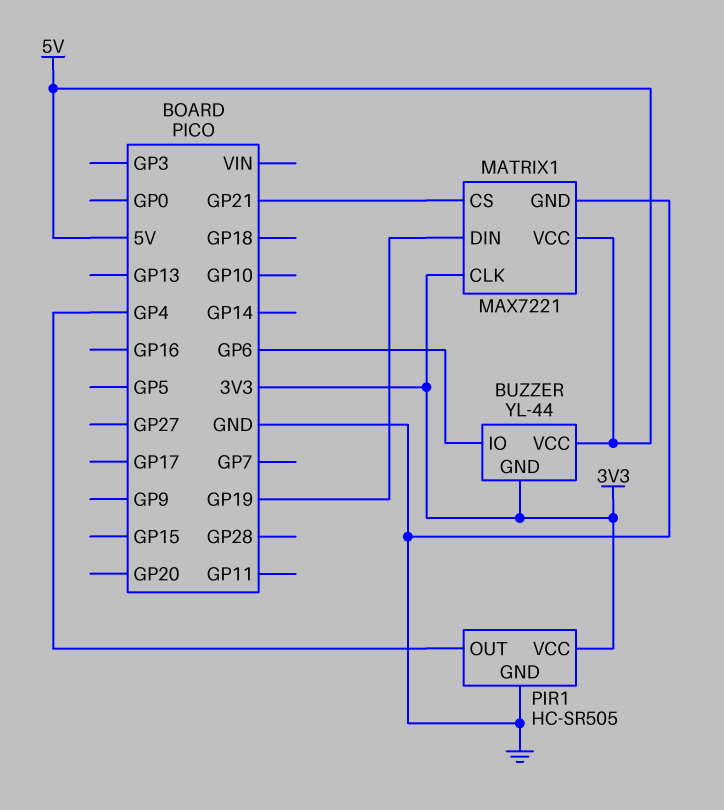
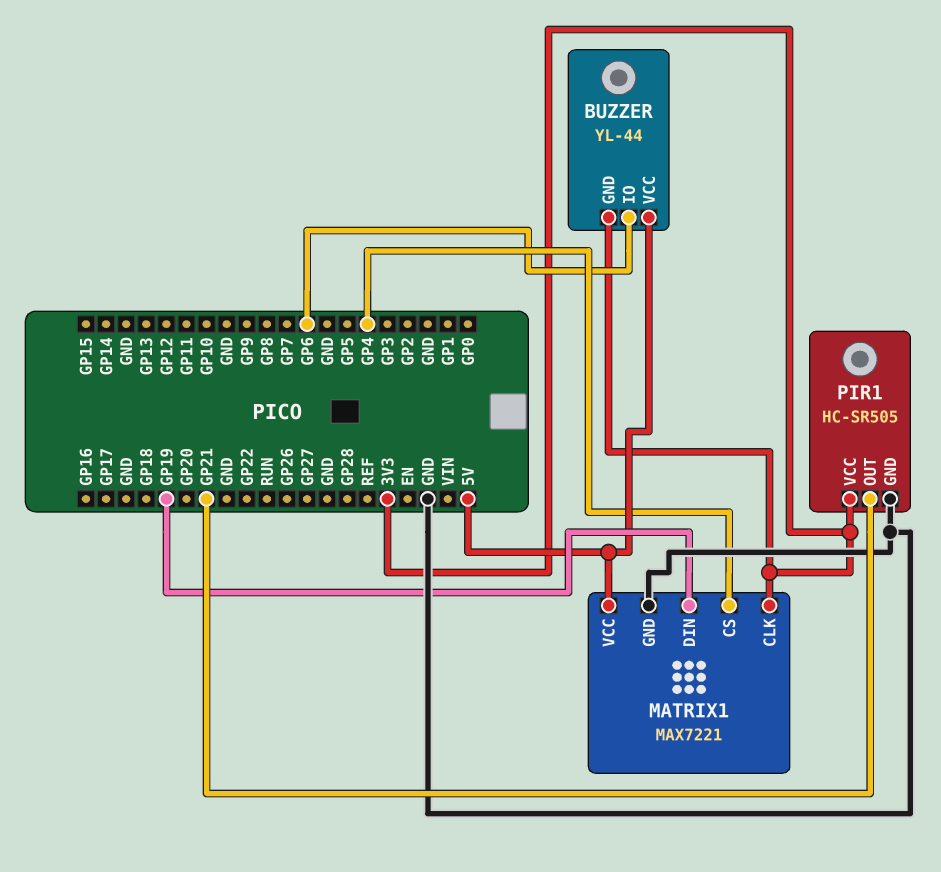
MATRIX1 pin CS: GP21 -> GP4
PIR1 pin OUT: GP4 -> GP21

